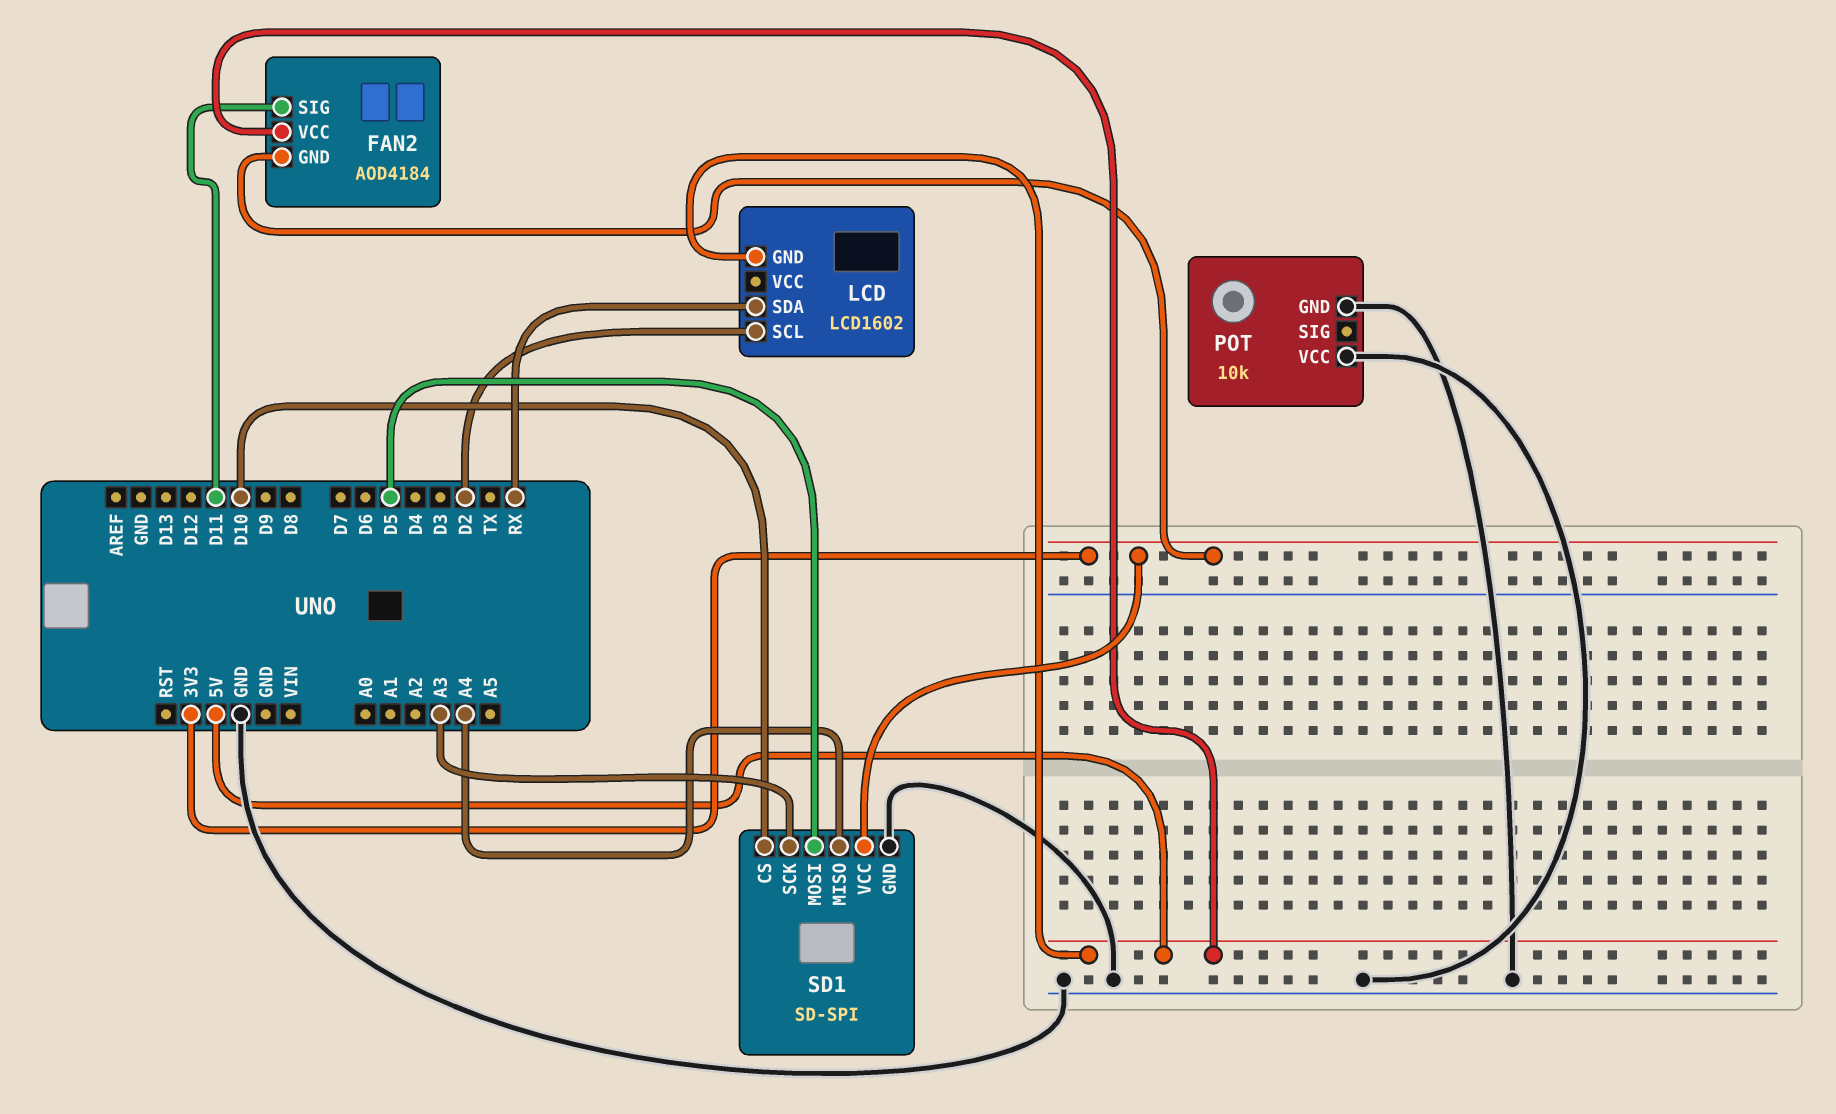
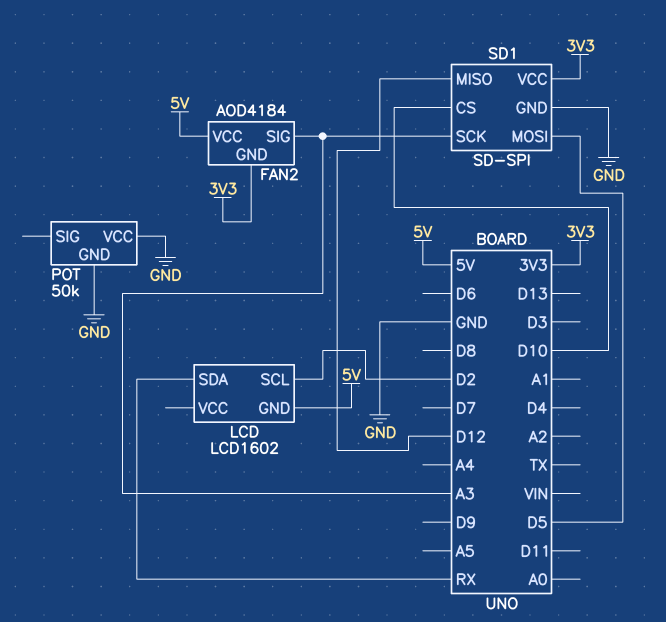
FAN2 pin SIG: D11 -> A3
POT: 10k -> 50k
SD1 pin MISO: A4 -> D12

